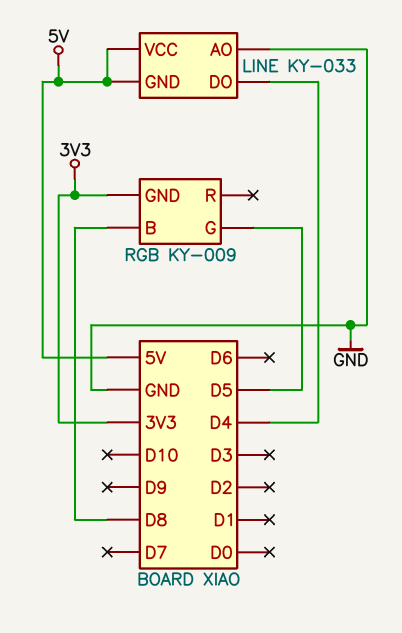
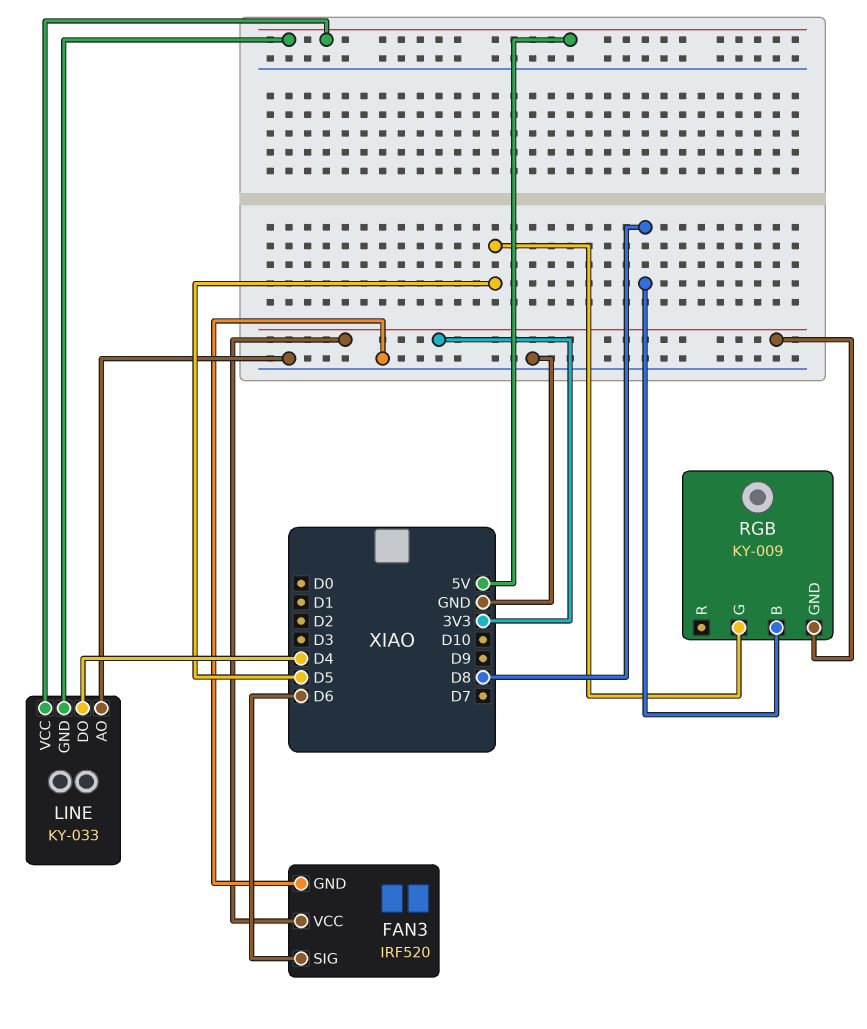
FAN3: none -> IRF520
FAN3 pin GND: none -> GND
FAN3 pin SIG: none -> D6
FAN3 pin VCC: none -> 3V3

